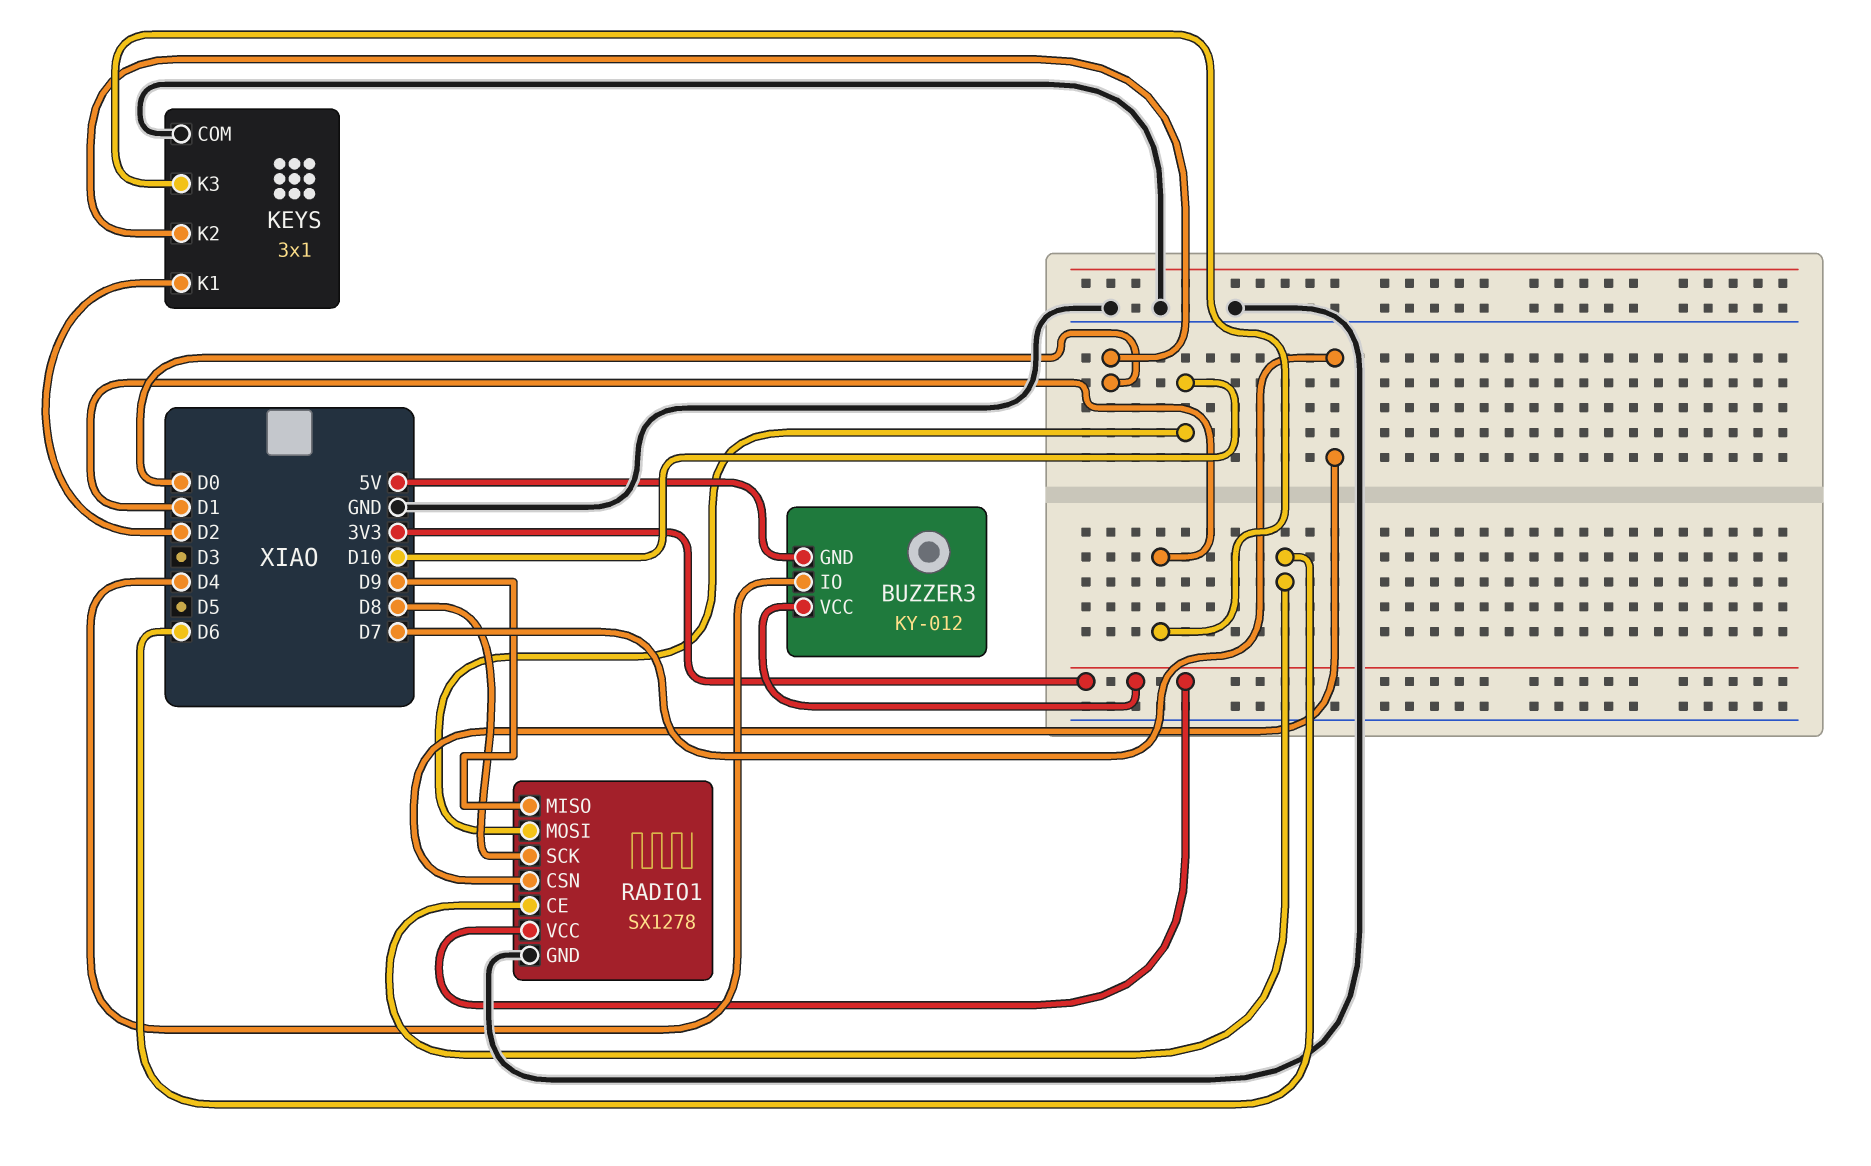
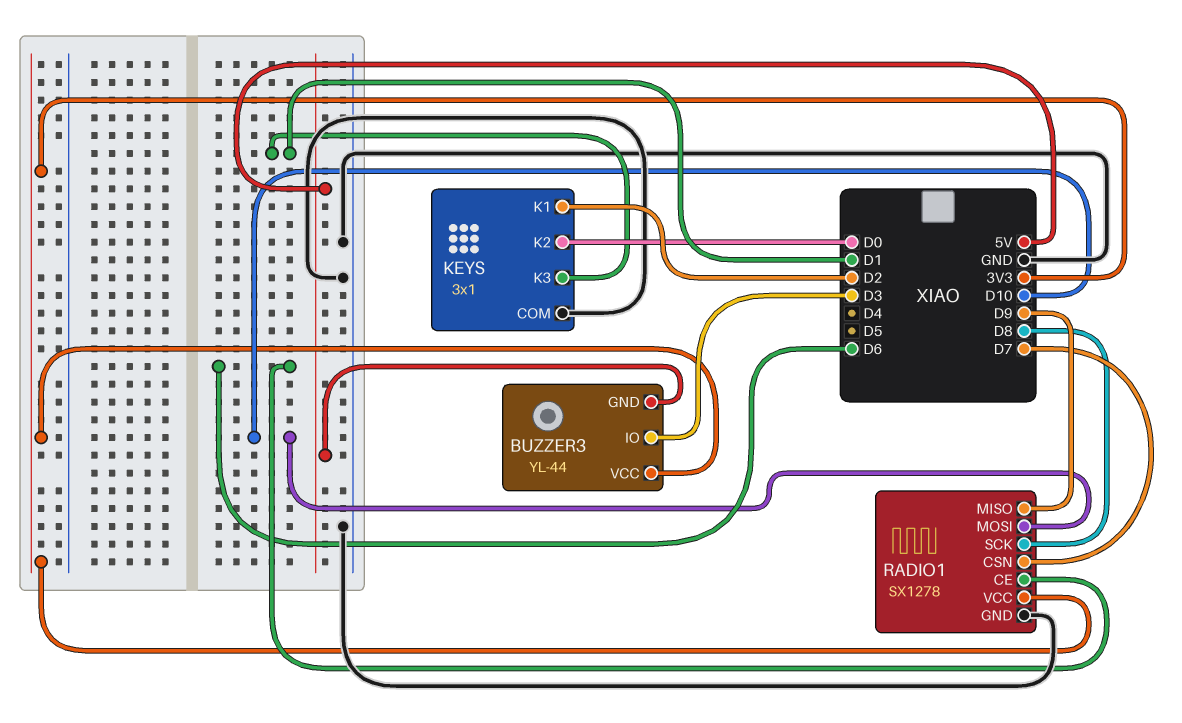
BUZZER3: KY-012 -> YL-44
BUZZER3 pin IO: D4 -> D3

